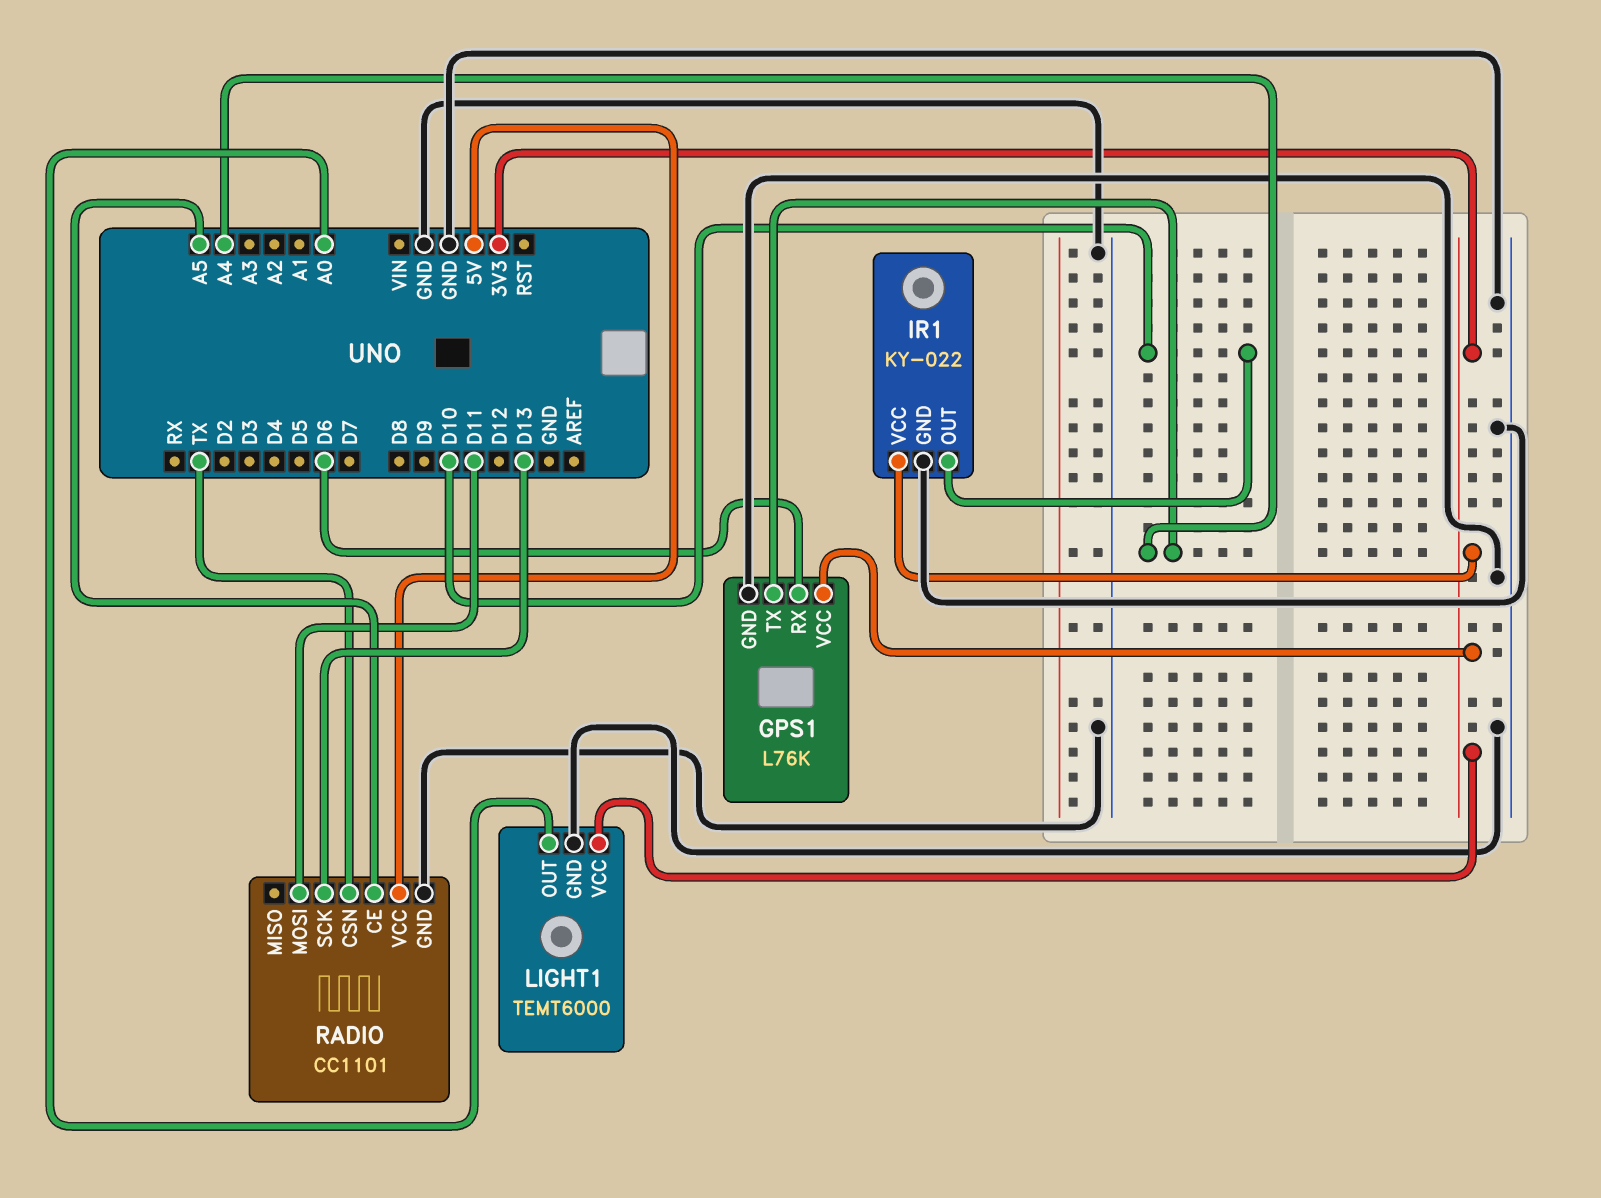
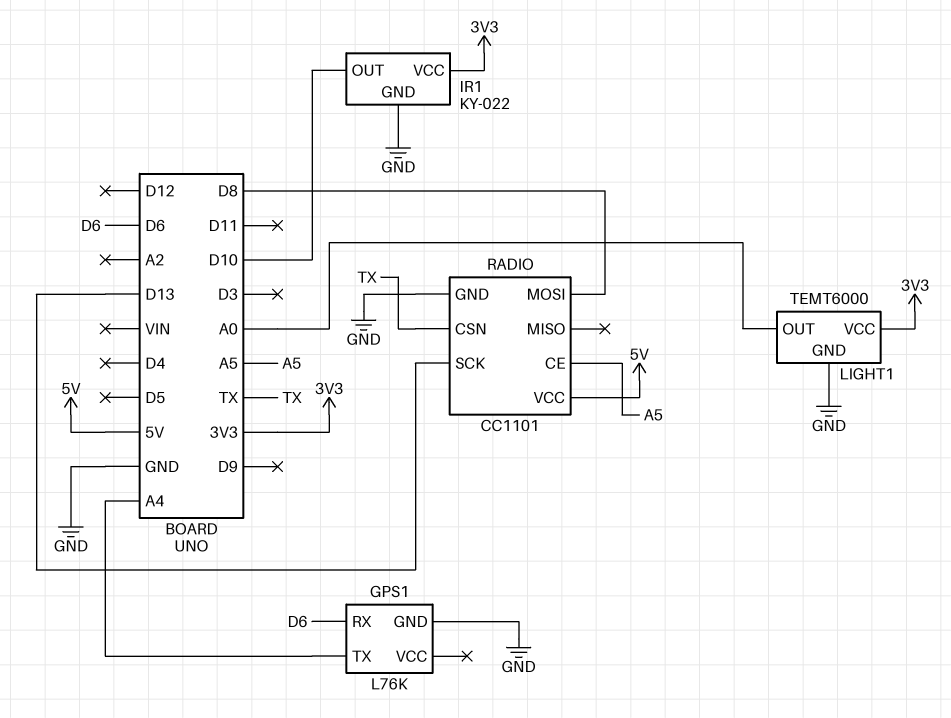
GPS1 pin VCC: 3V3 -> none
RADIO pin MOSI: D11 -> D8

